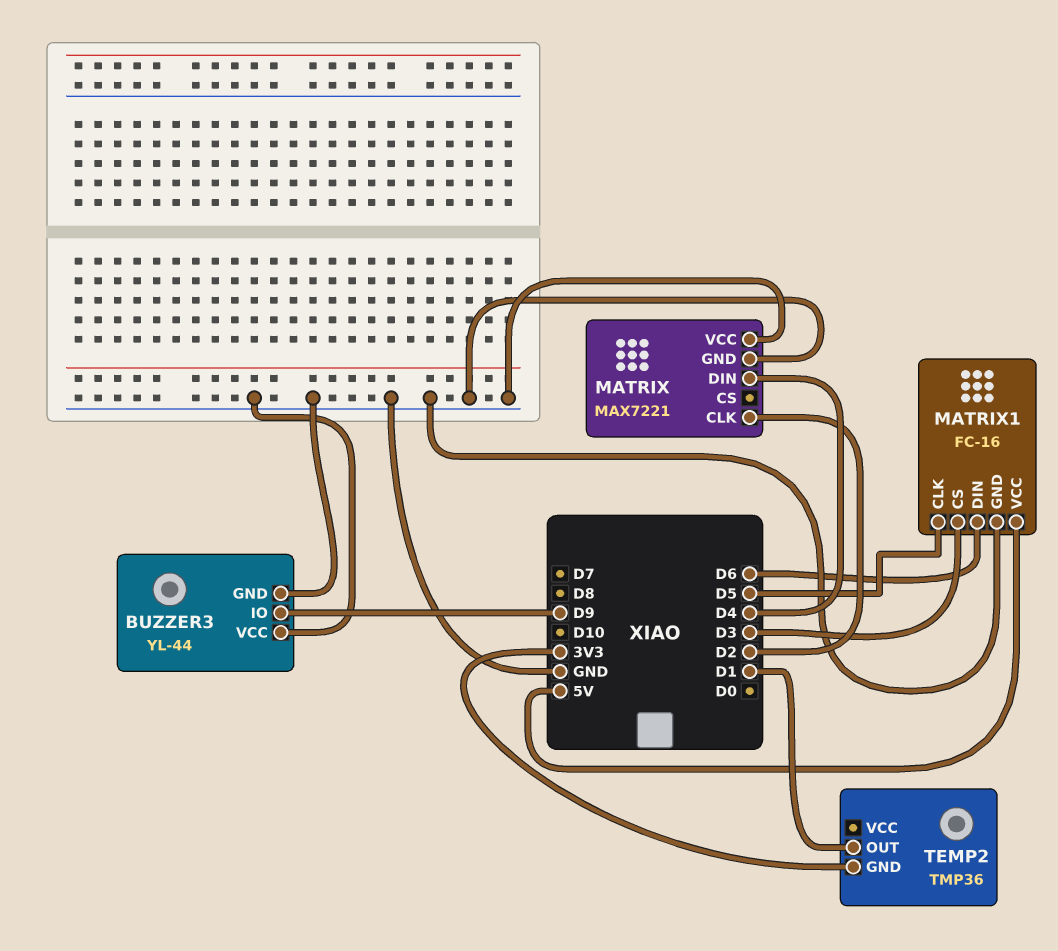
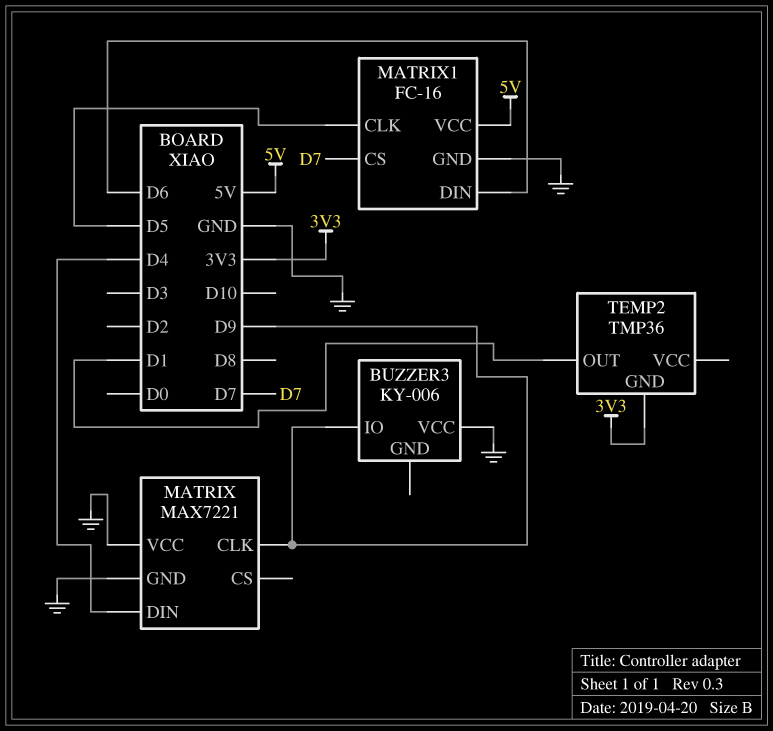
BUZZER3: YL-44 -> KY-006
BUZZER3 pin GND: GND -> none
MATRIX pin CLK: D2 -> D9
MATRIX1 pin CS: D3 -> D7

